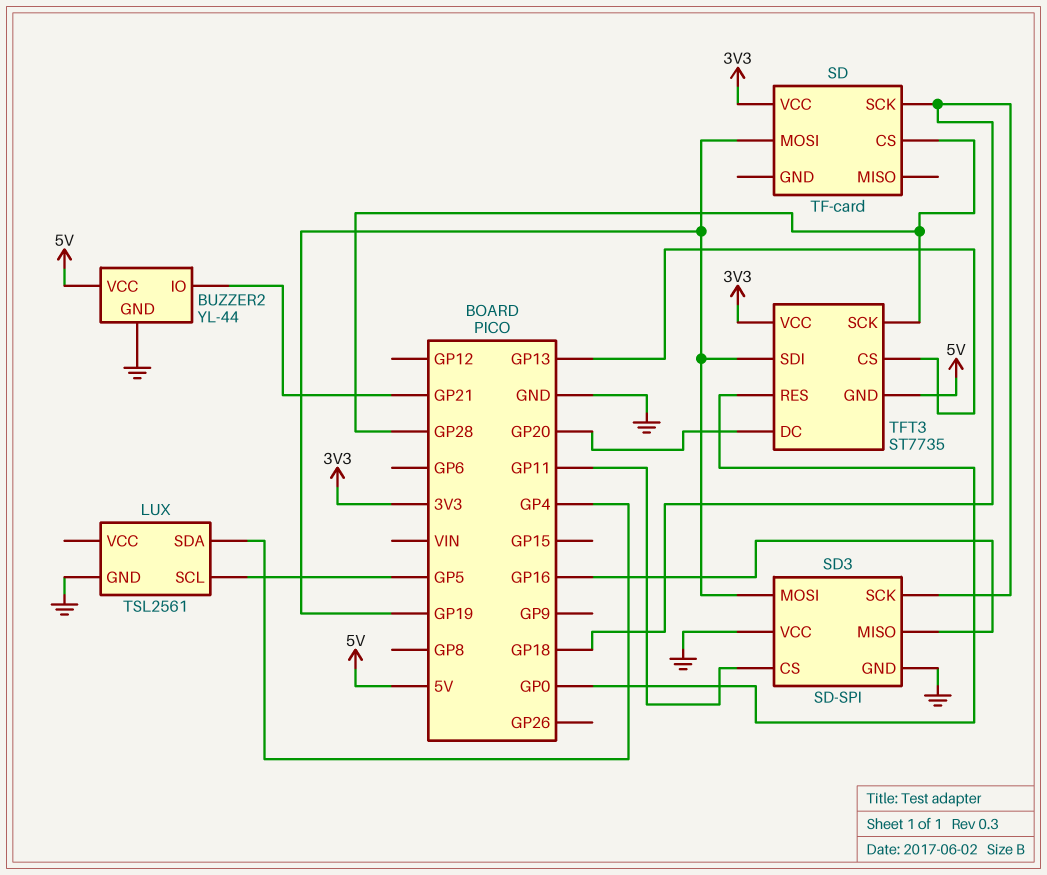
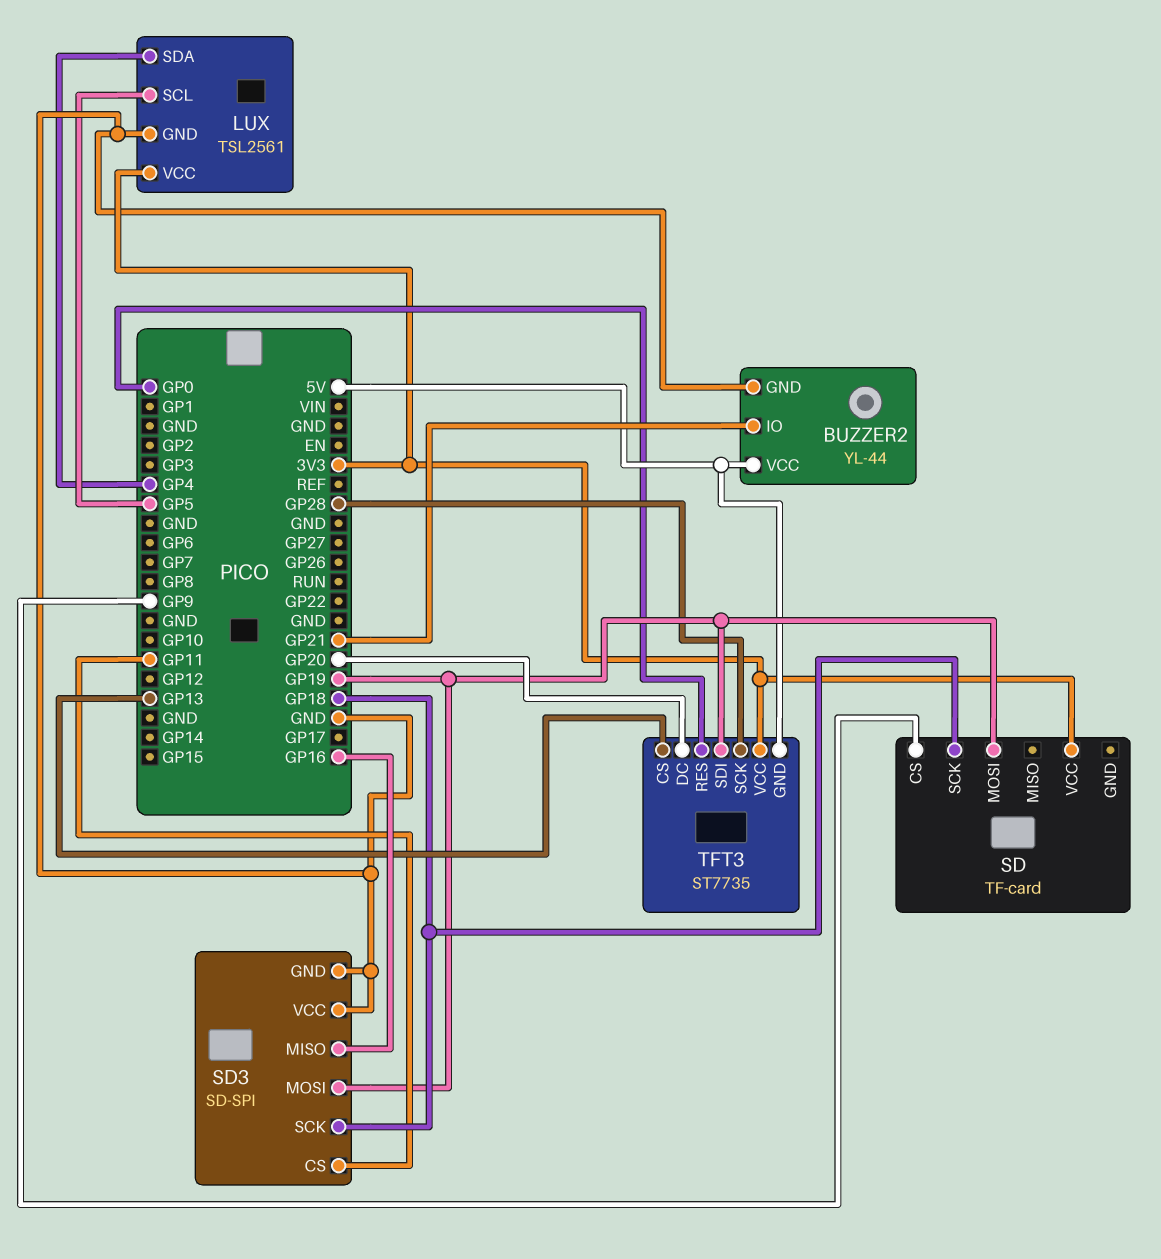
LUX pin VCC: none -> 3V3
SD pin CS: GP28 -> GP9

